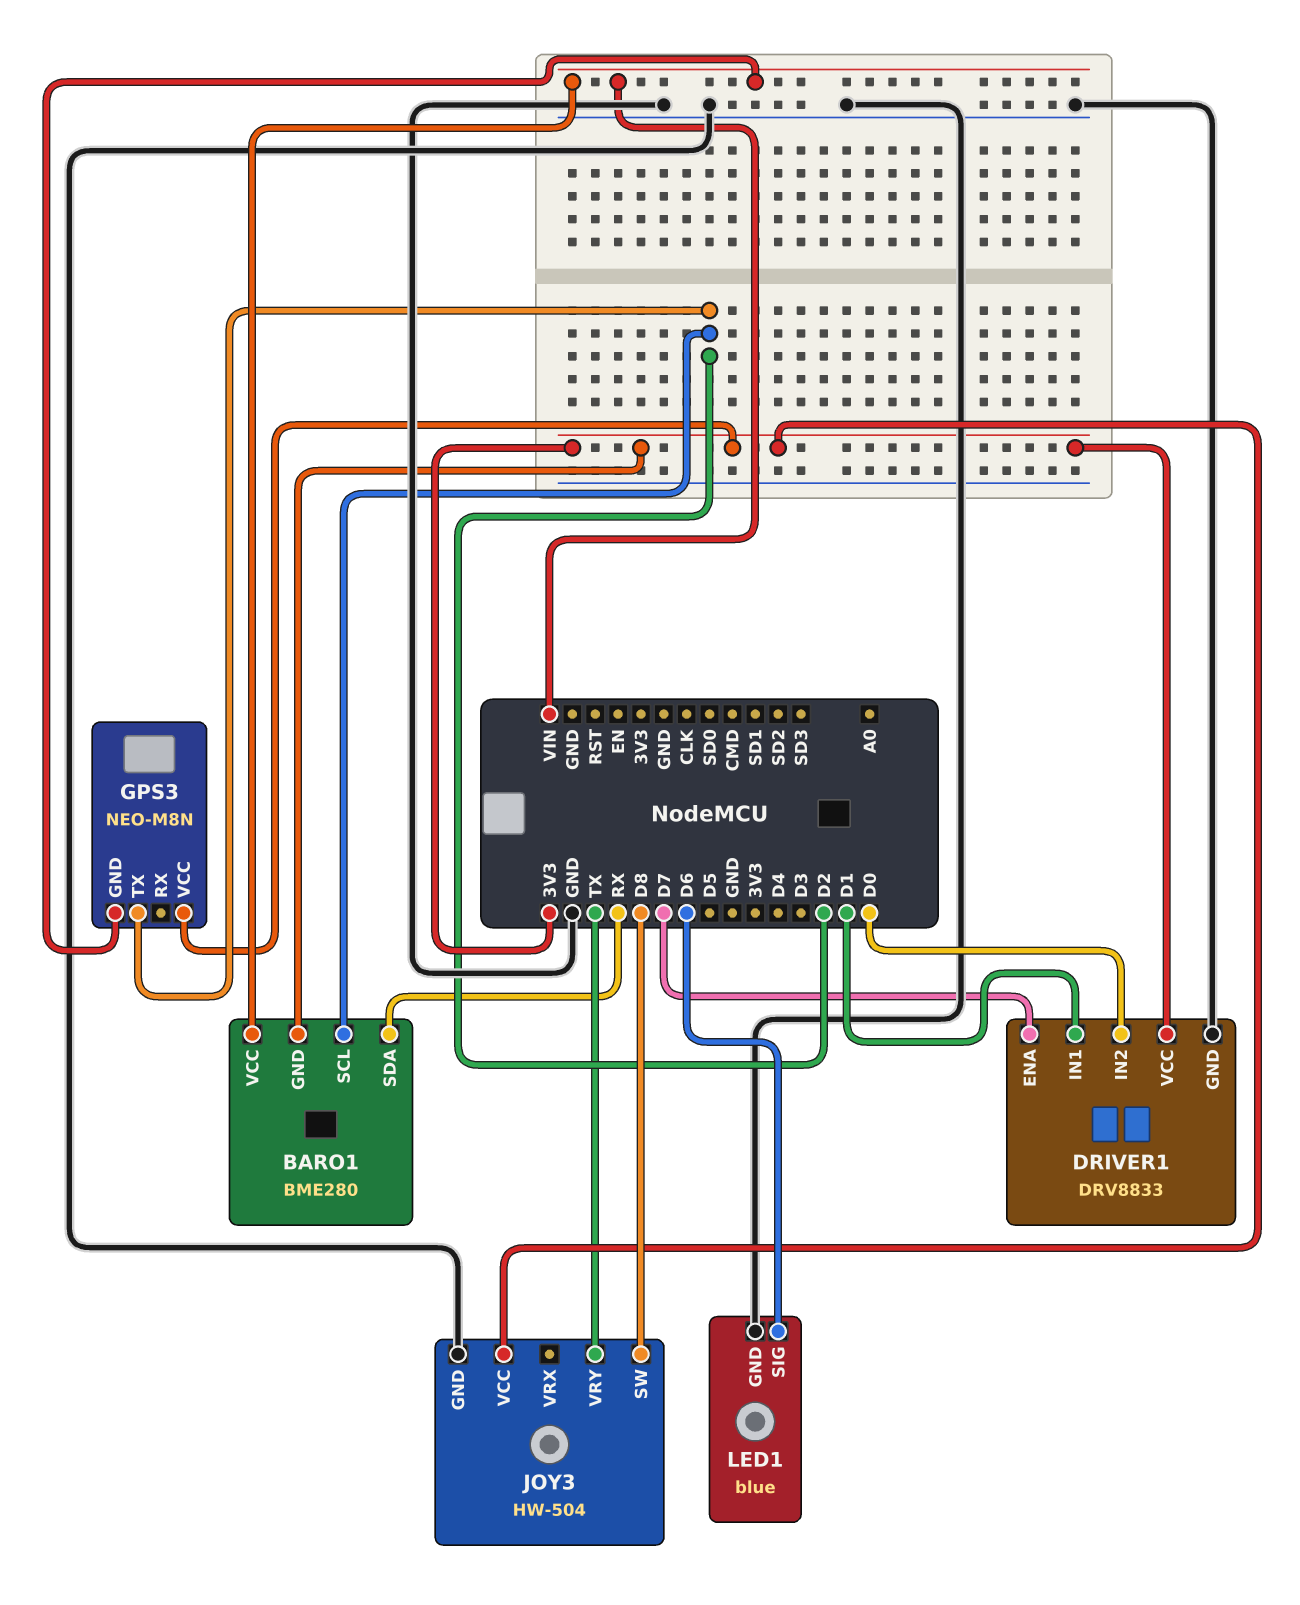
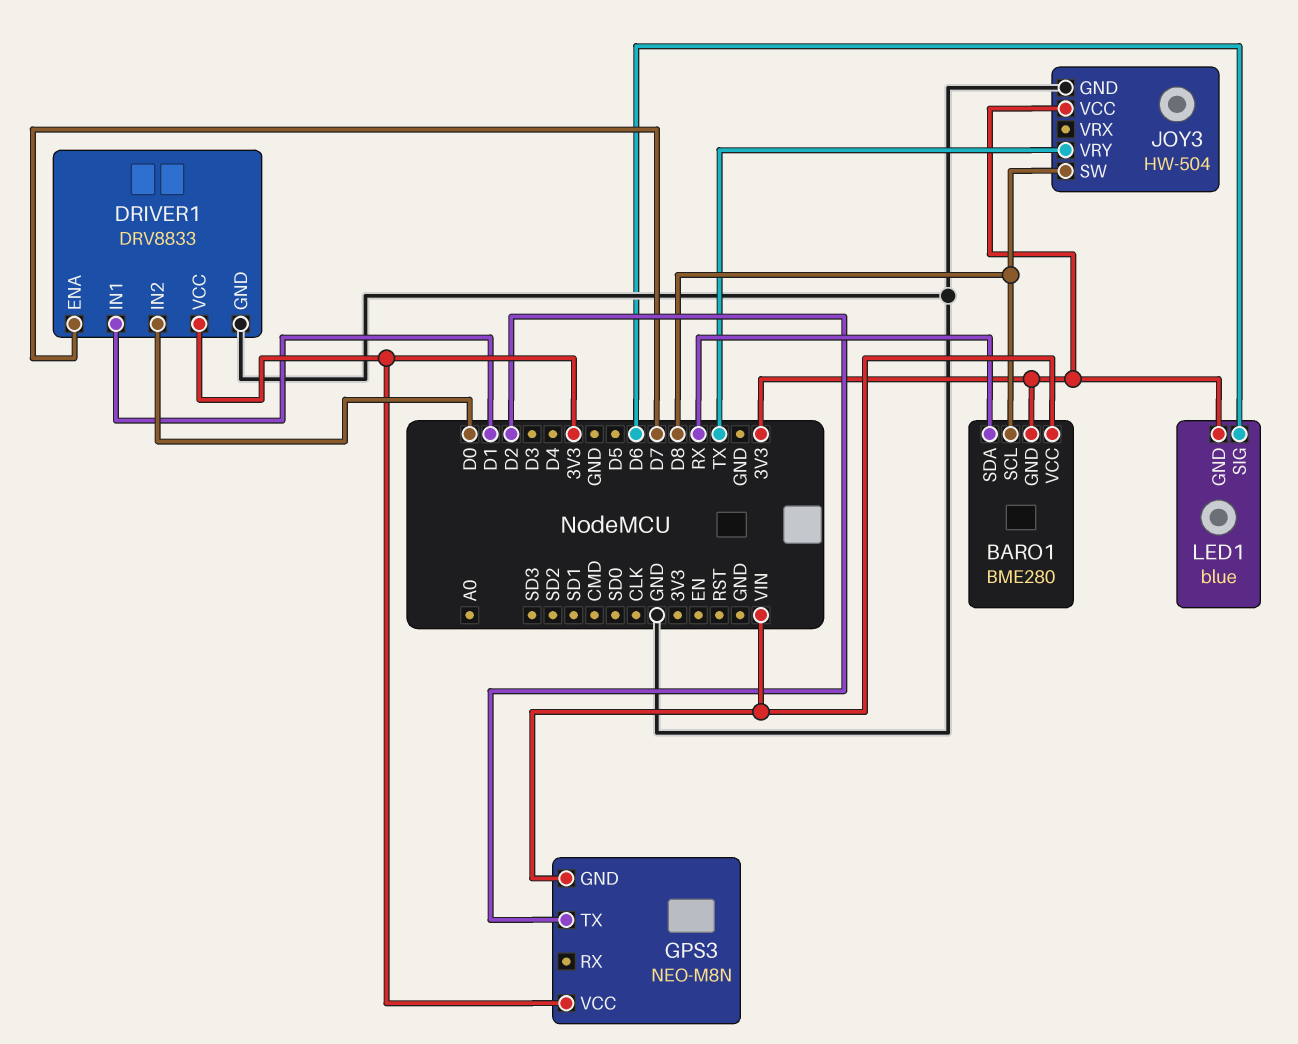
BARO1 pin SCL: D2 -> D8
LED1 pin GND: GND -> 3V3

